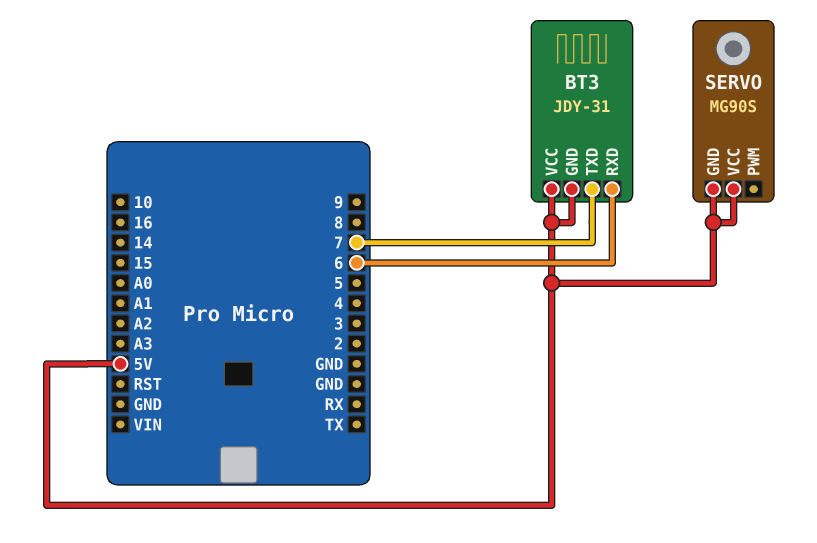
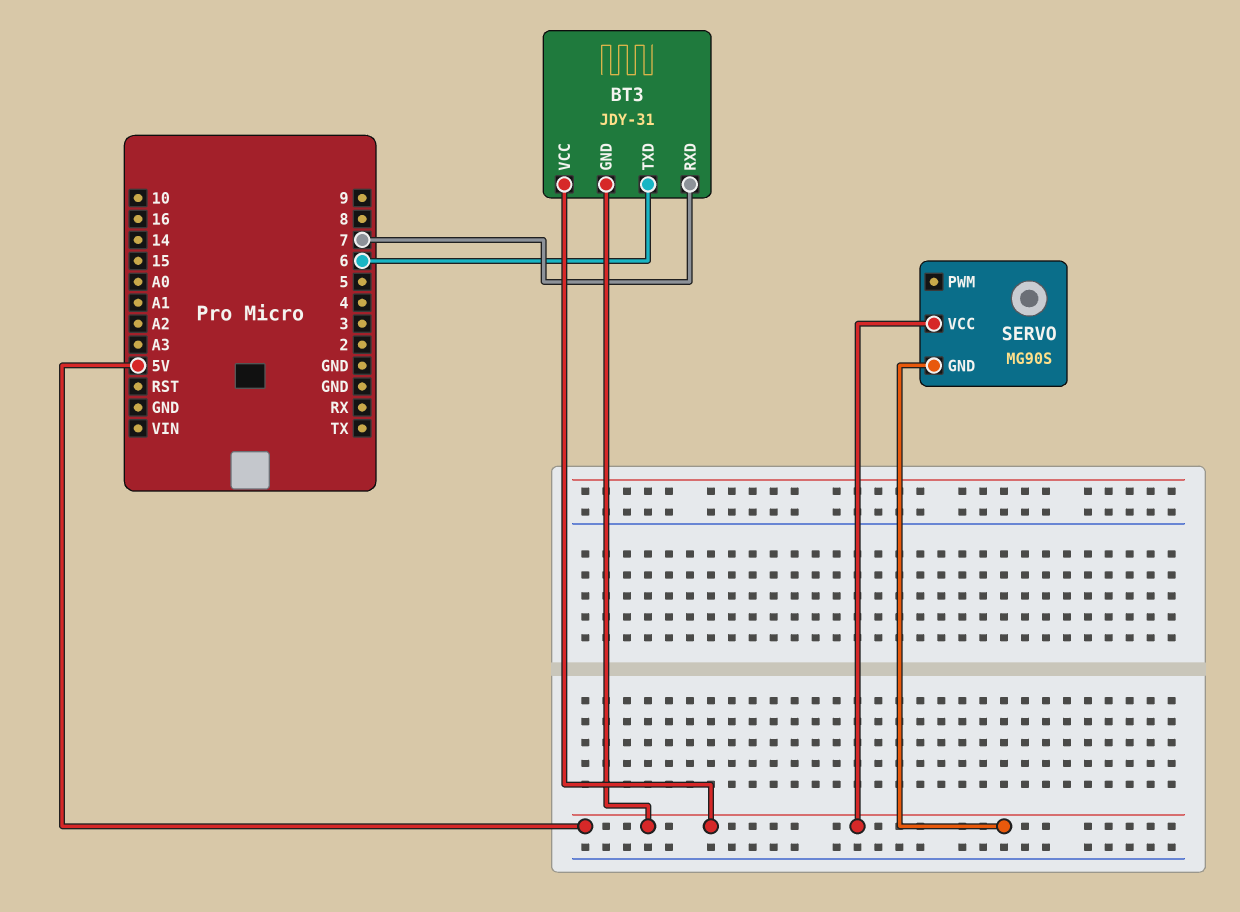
BT3 pin RXD: 6 -> 7
BT3 pin TXD: 7 -> 6

